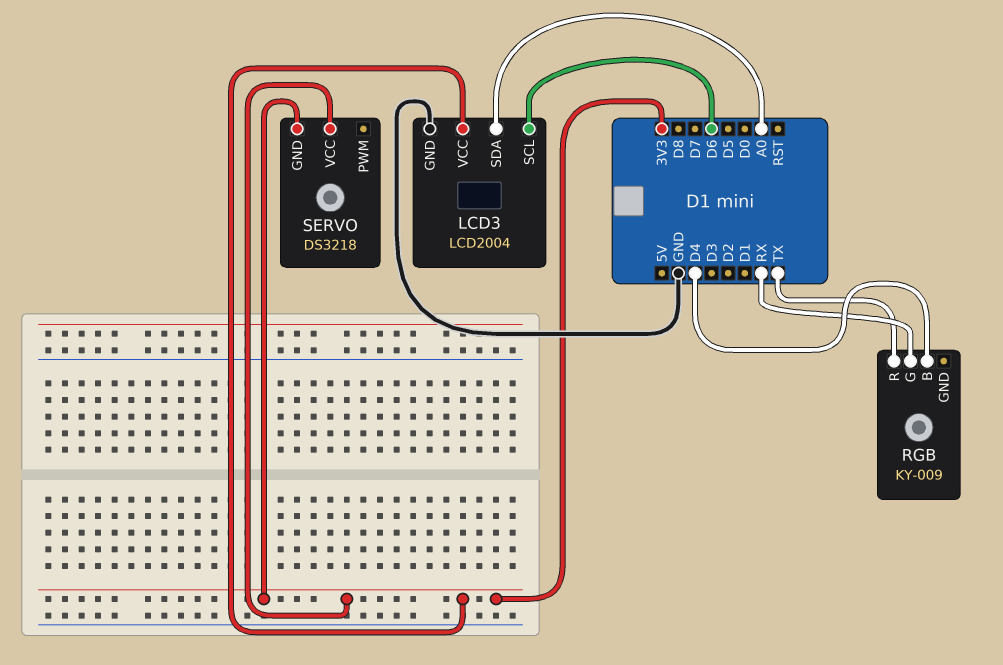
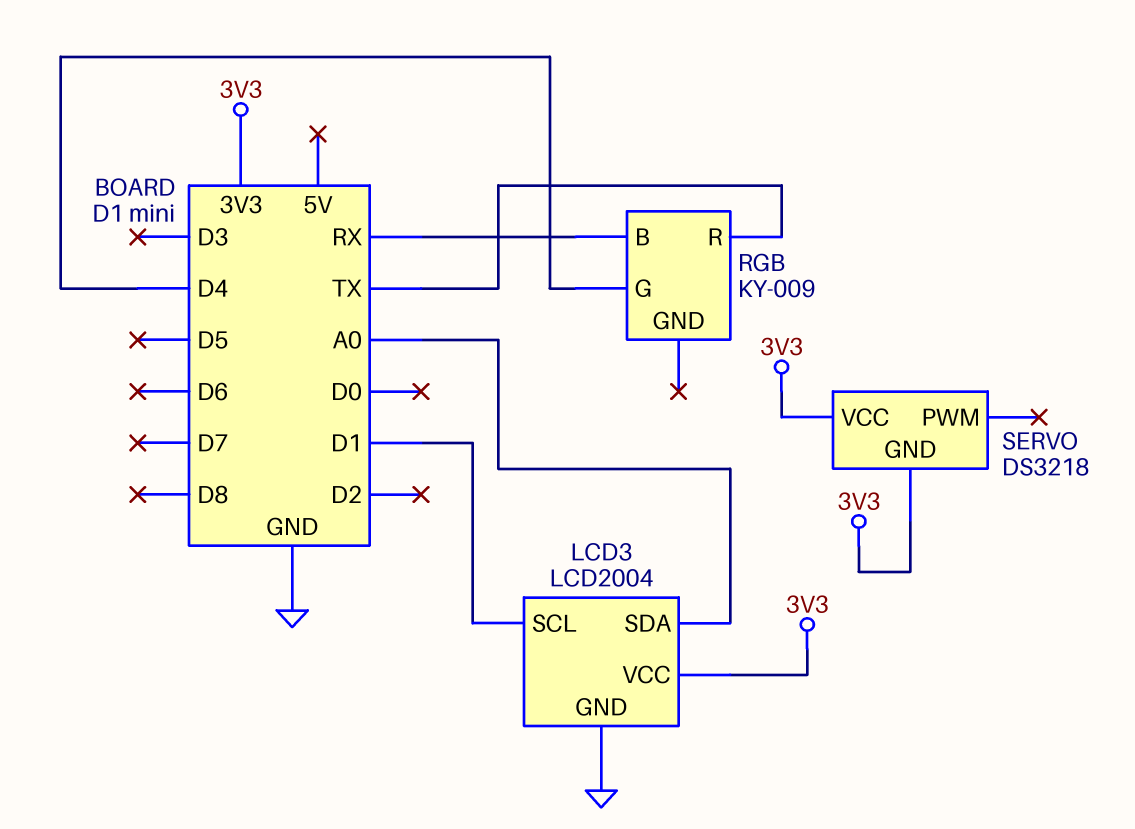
LCD3 pin SCL: D6 -> D1
RGB pin B: D4 -> RX
RGB pin G: RX -> D4

